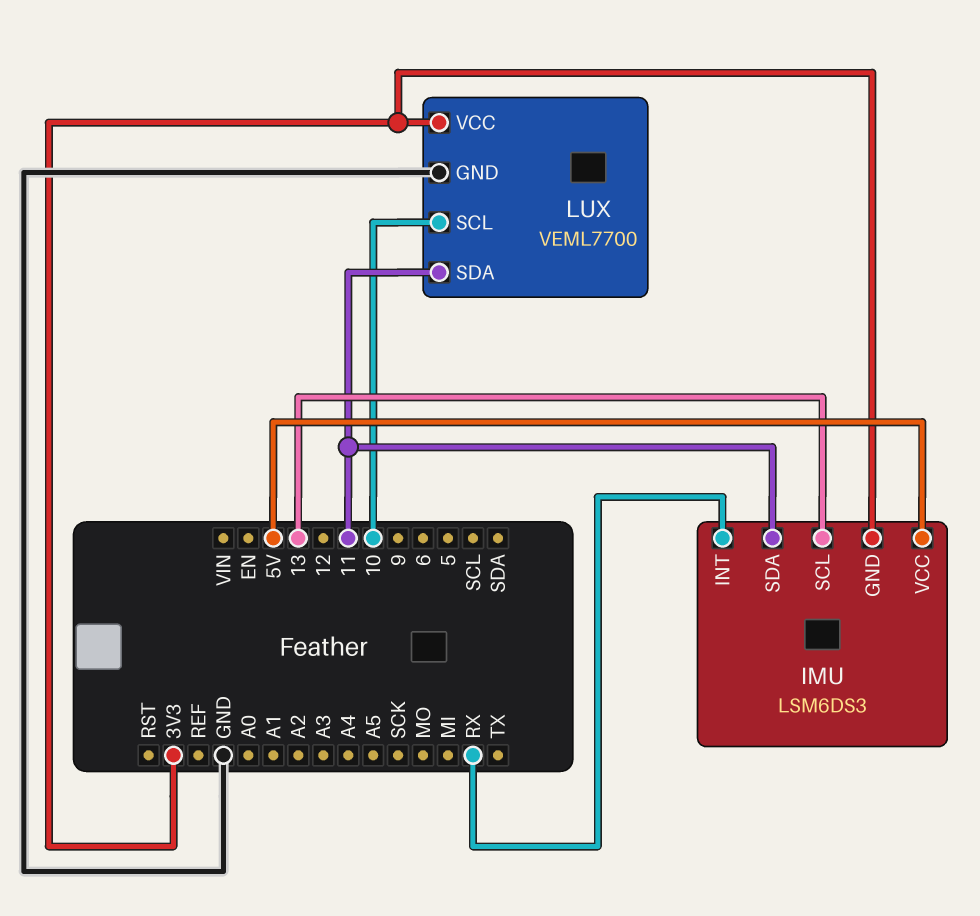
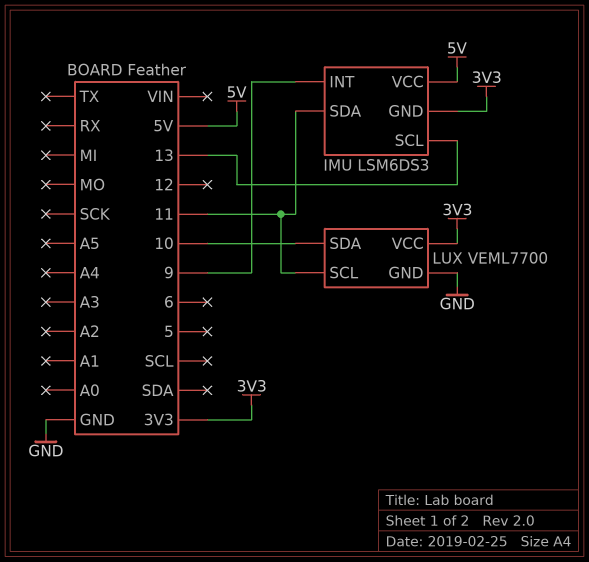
IMU pin INT: RX -> 9
LUX pin SCL: 10 -> 11
LUX pin SDA: 11 -> 10

